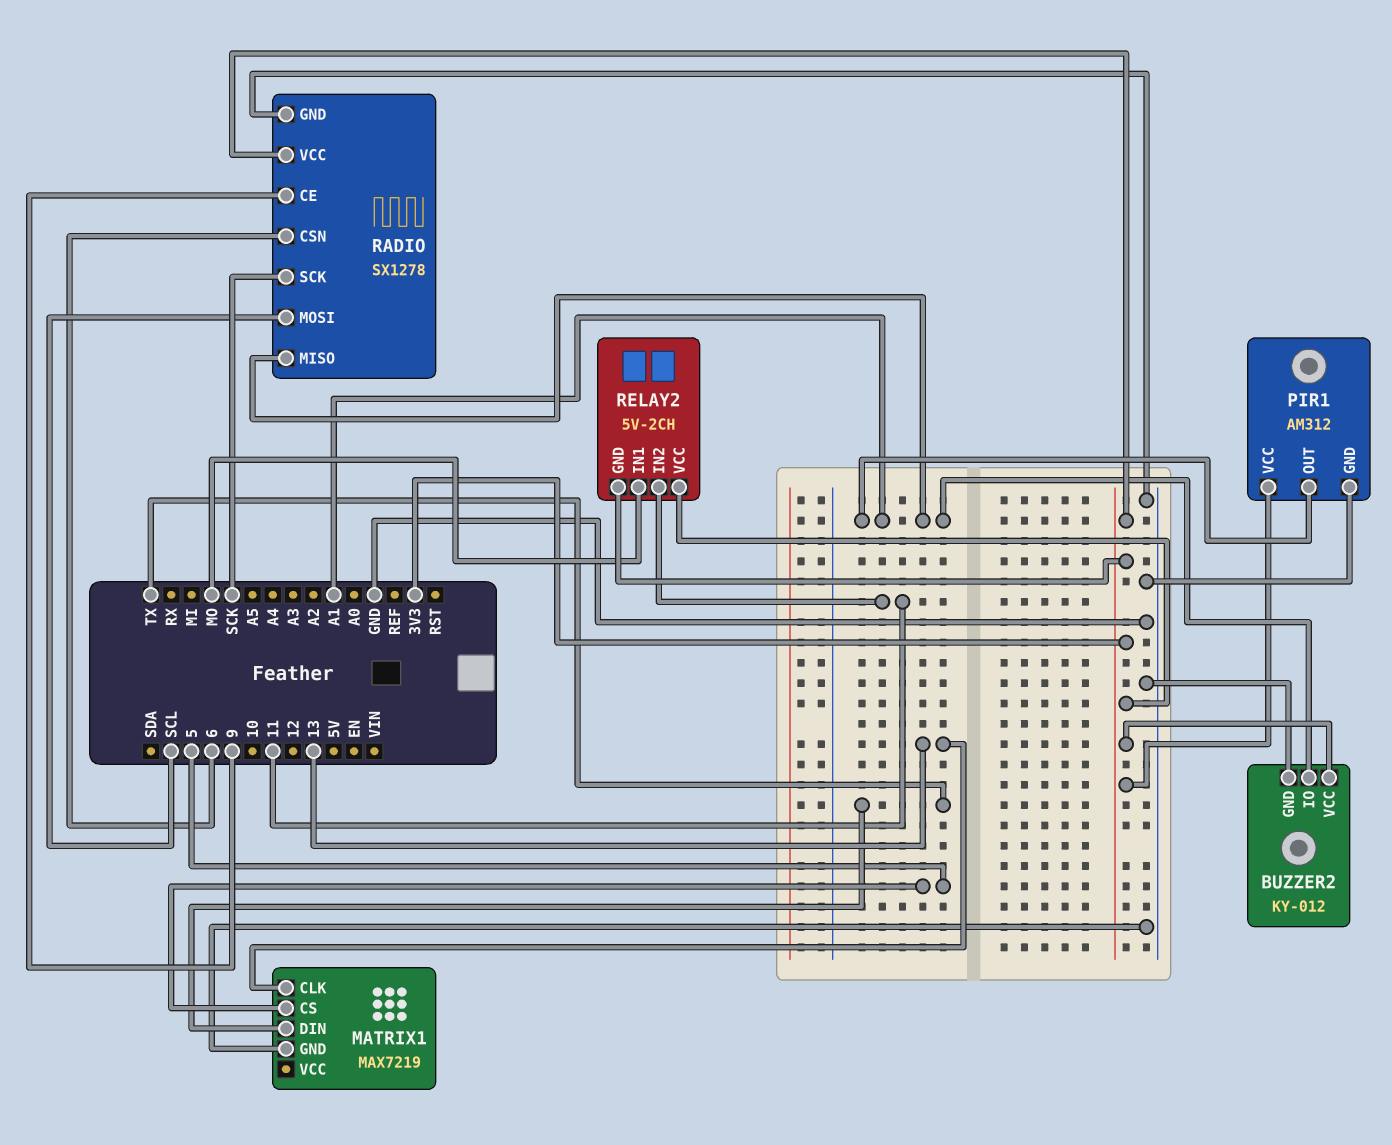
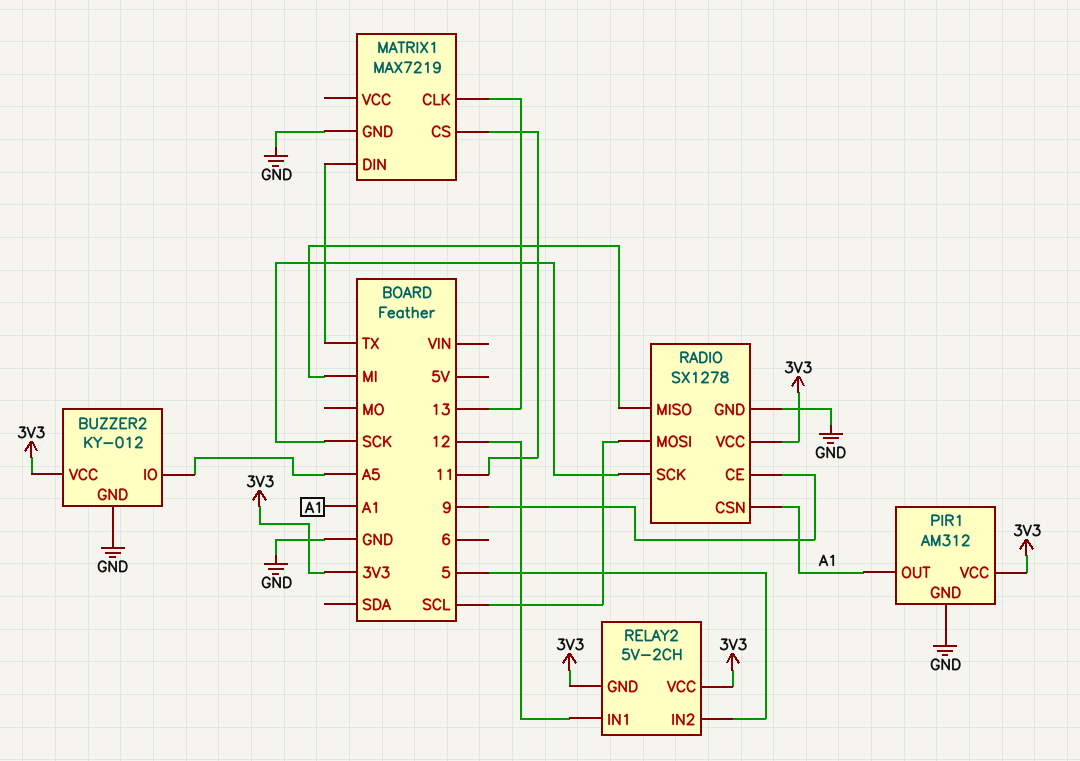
BUZZER2 pin IO: A1 -> A5
MATRIX1 pin CS: 5 -> 11
RADIO pin CSN: 6 -> A1
RADIO pin MISO: A1 -> MI
RELAY2 pin IN1: MO -> 12
RELAY2 pin IN2: 11 -> 5

